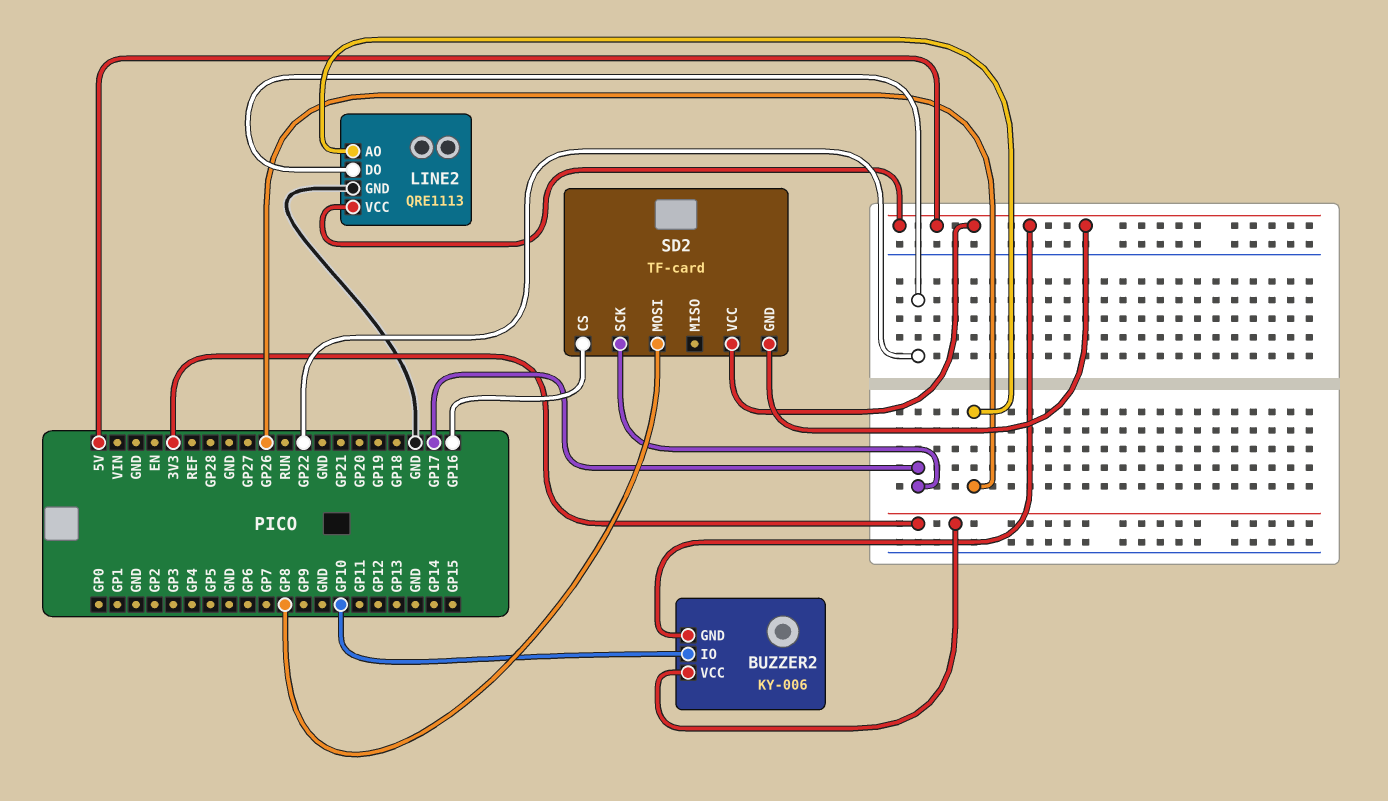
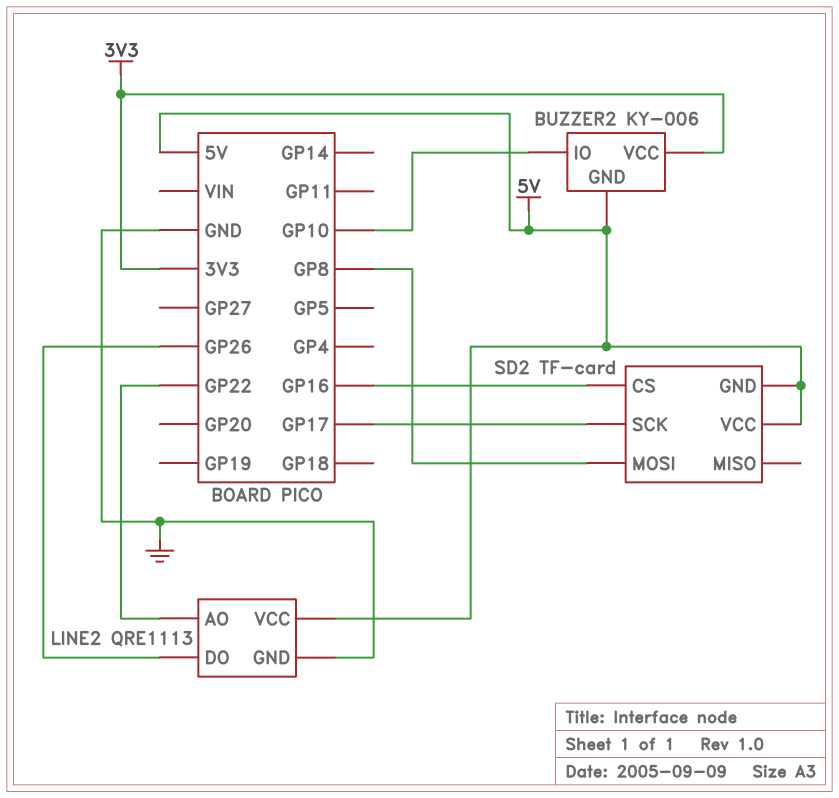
LINE2 pin AO: GP26 -> GP22
LINE2 pin DO: GP22 -> GP26

